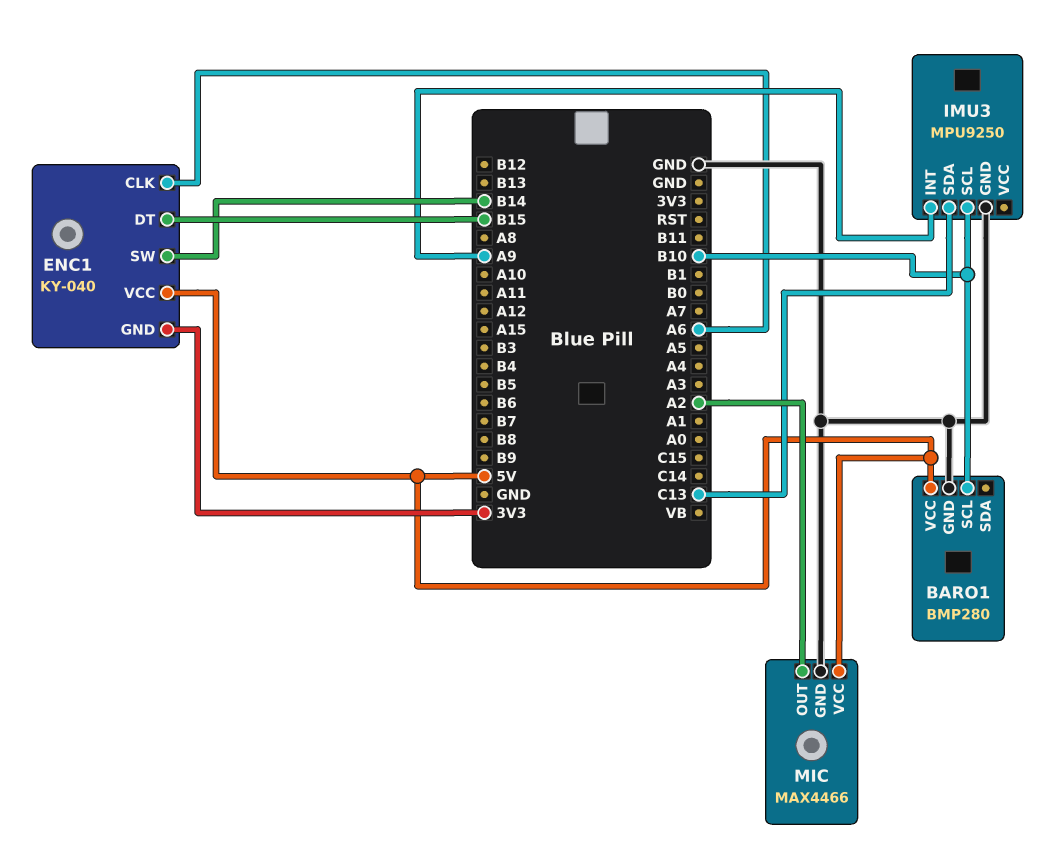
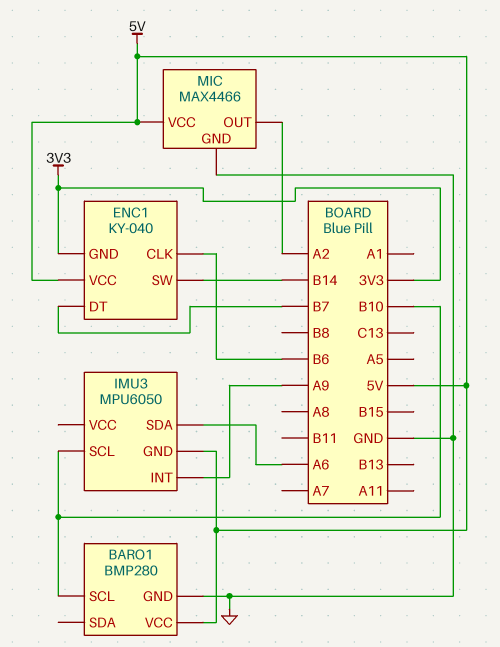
ENC1 pin CLK: A6 -> B6
ENC1 pin DT: B15 -> B7
IMU3: MPU9250 -> MPU6050
IMU3 pin GND: GND -> 5V
IMU3 pin SDA: C13 -> A6

